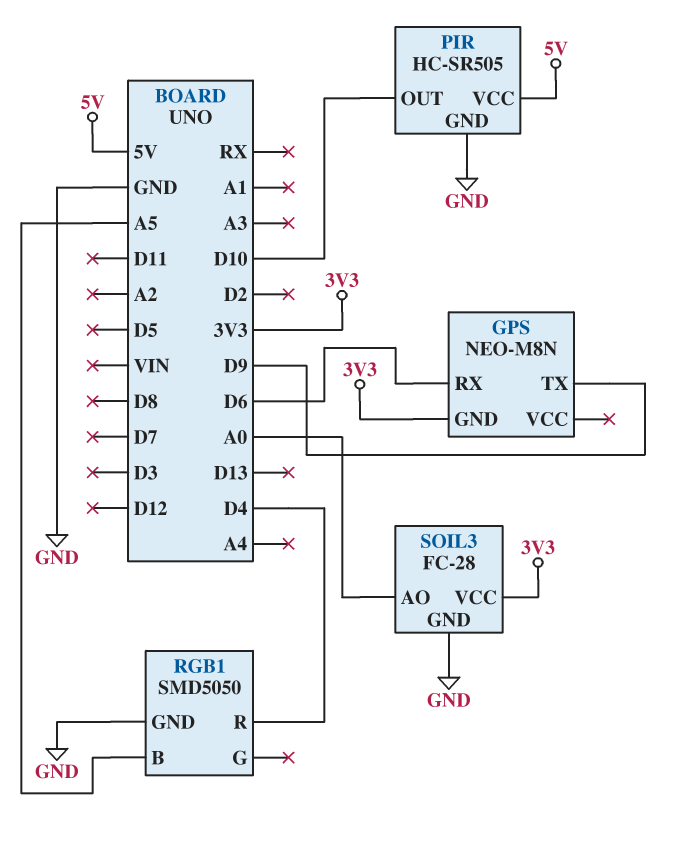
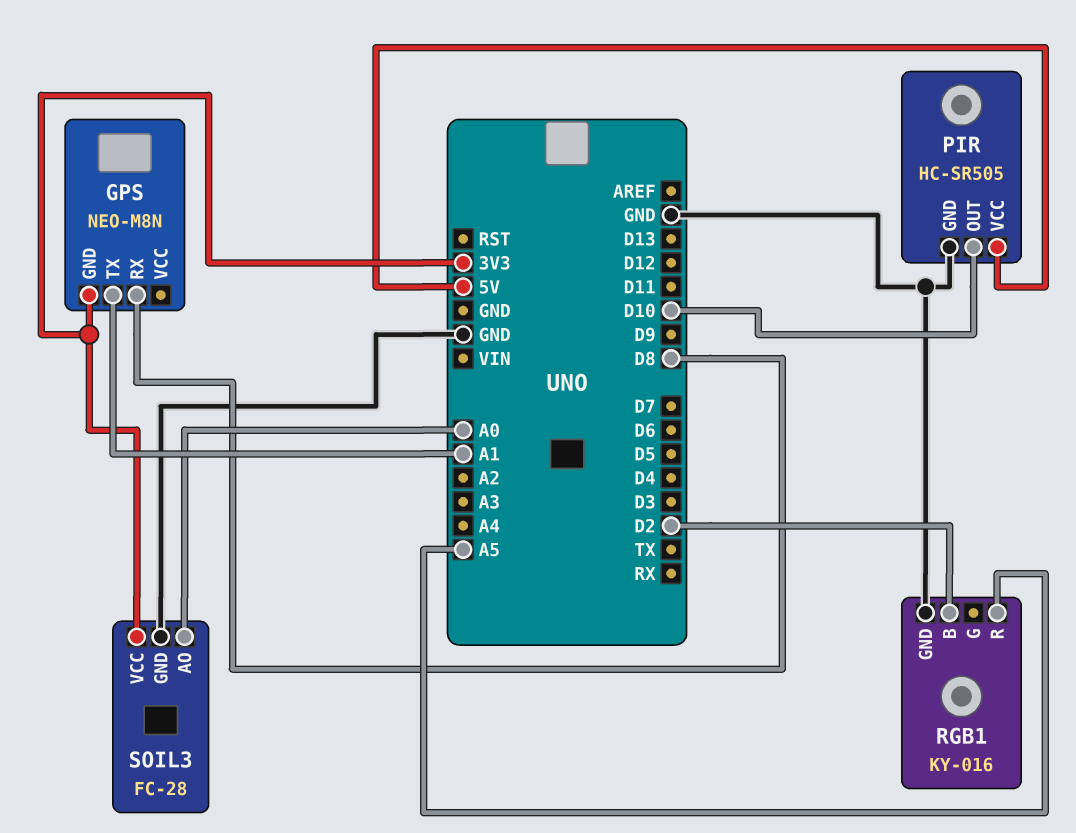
GPS pin RX: D6 -> D8
GPS pin TX: D9 -> A1
RGB1: SMD5050 -> KY-016
RGB1 pin B: A5 -> D2
RGB1 pin R: D4 -> A5

